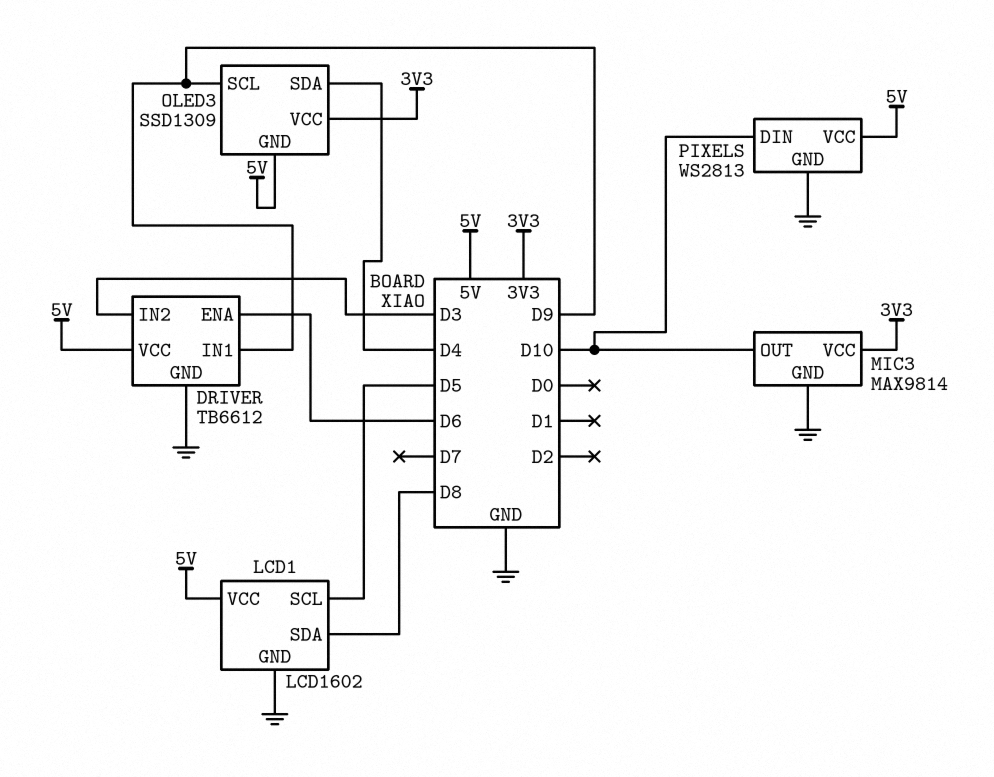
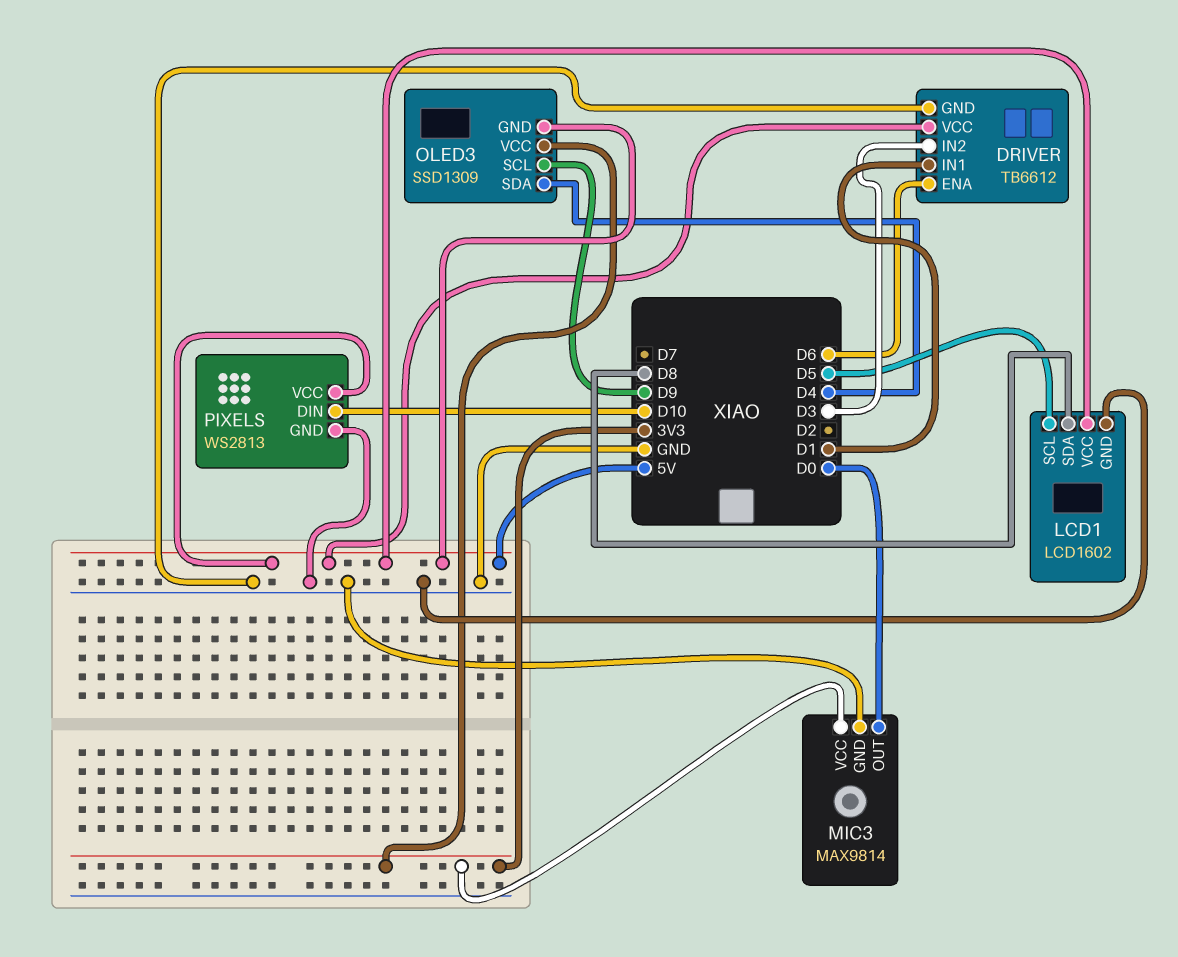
DRIVER pin IN1: D9 -> D1
MIC3 pin OUT: D10 -> D0

